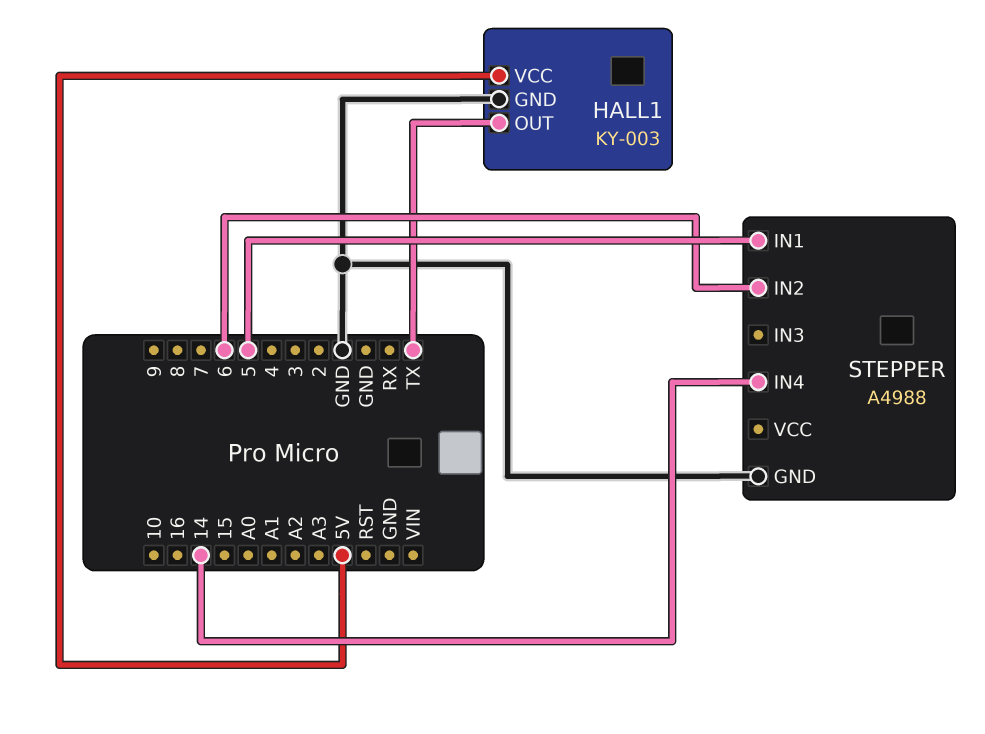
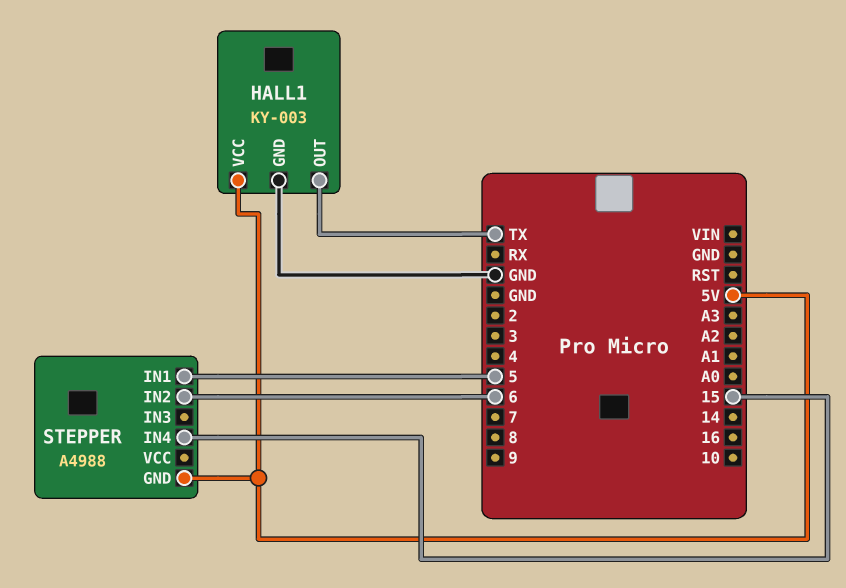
STEPPER pin GND: GND -> 5V
STEPPER pin IN4: 14 -> 15

